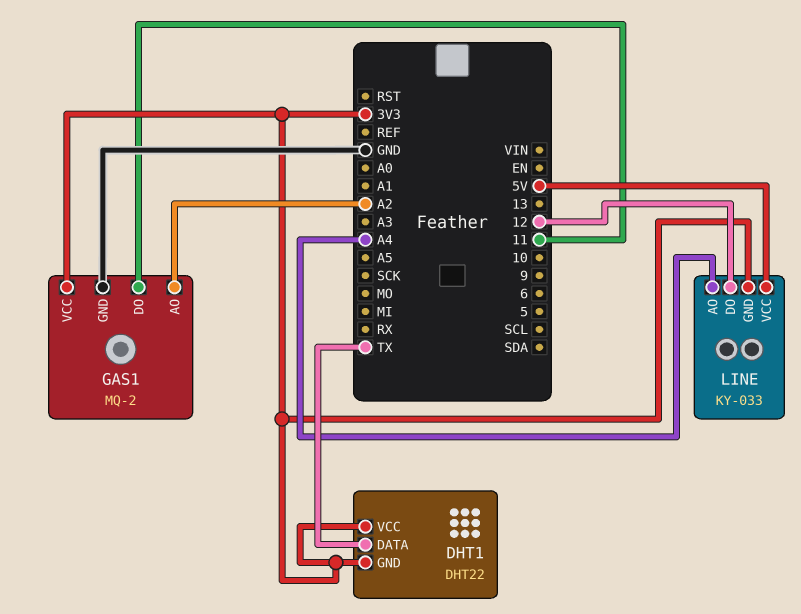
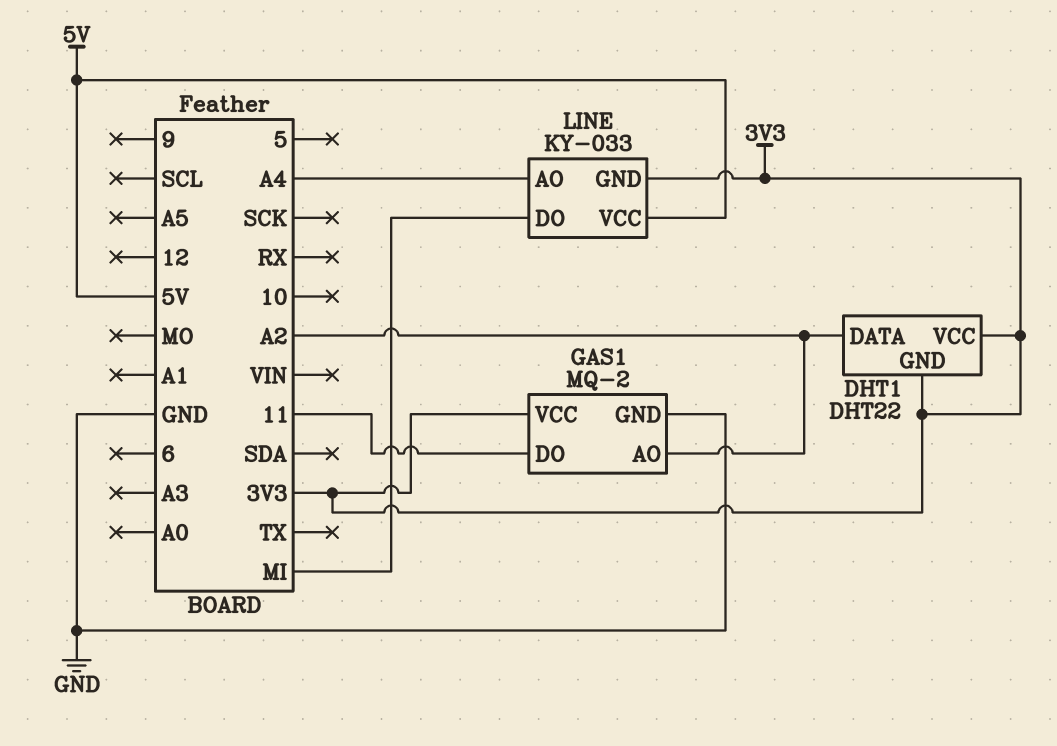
DHT1 pin DATA: TX -> A2
LINE pin DO: 12 -> MI

